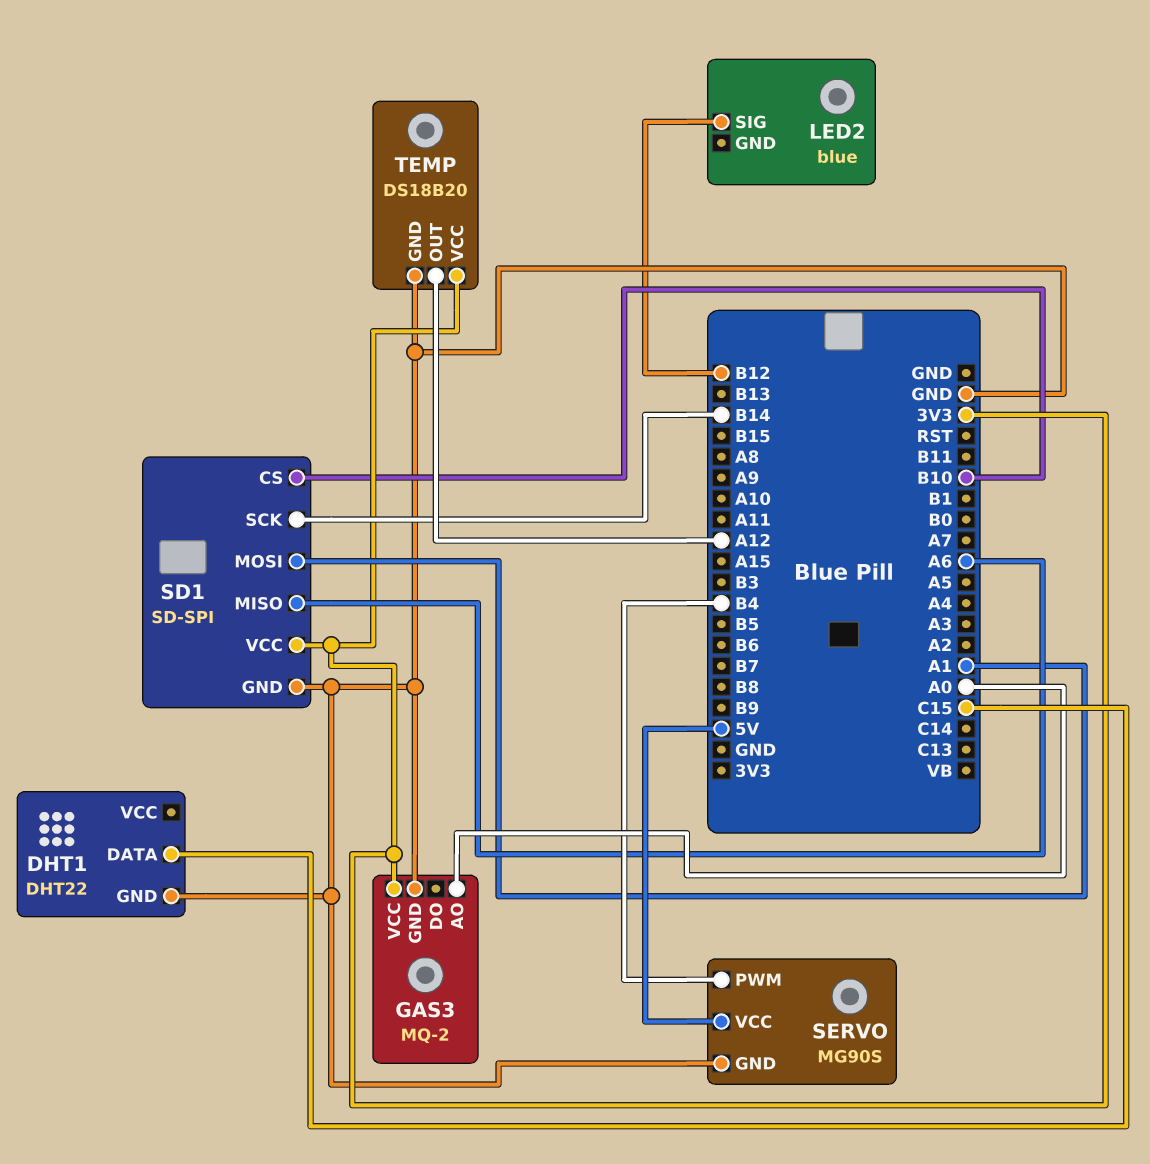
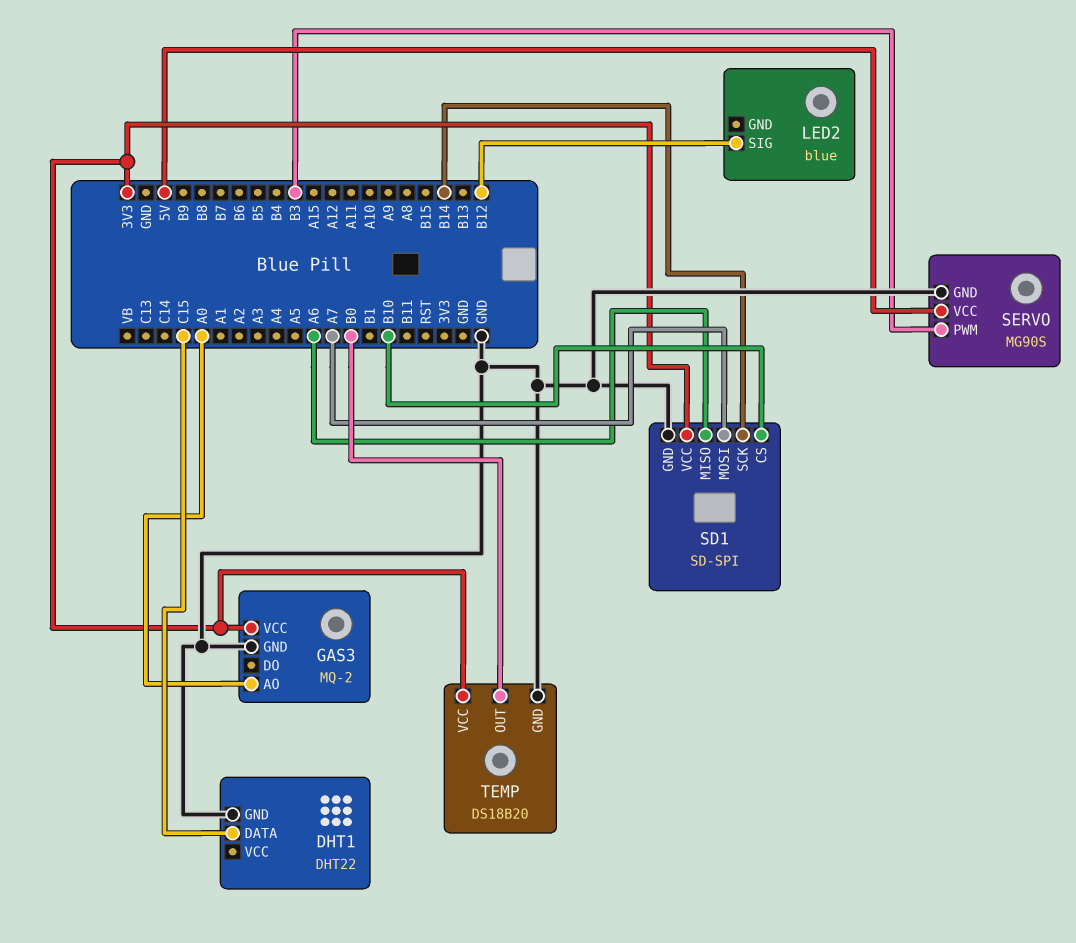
SD1 pin MOSI: A1 -> A7
SERVO pin PWM: B4 -> B3
TEMP pin OUT: A12 -> B0

